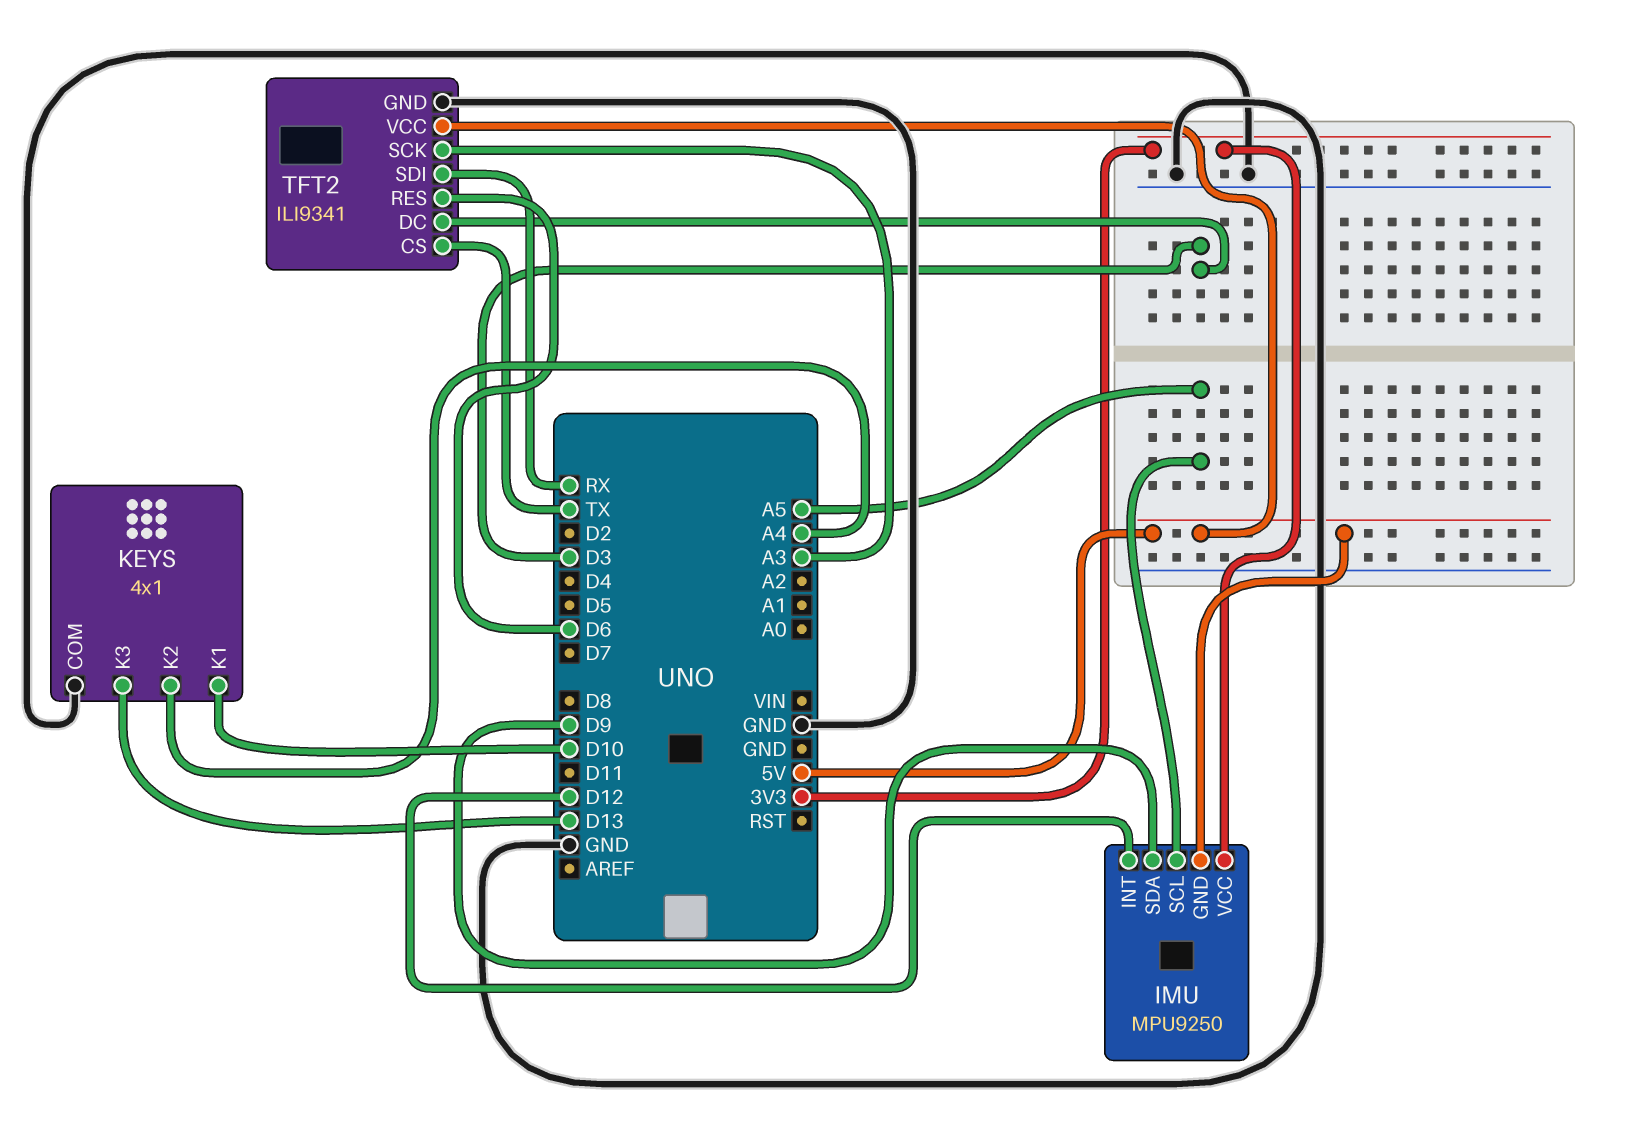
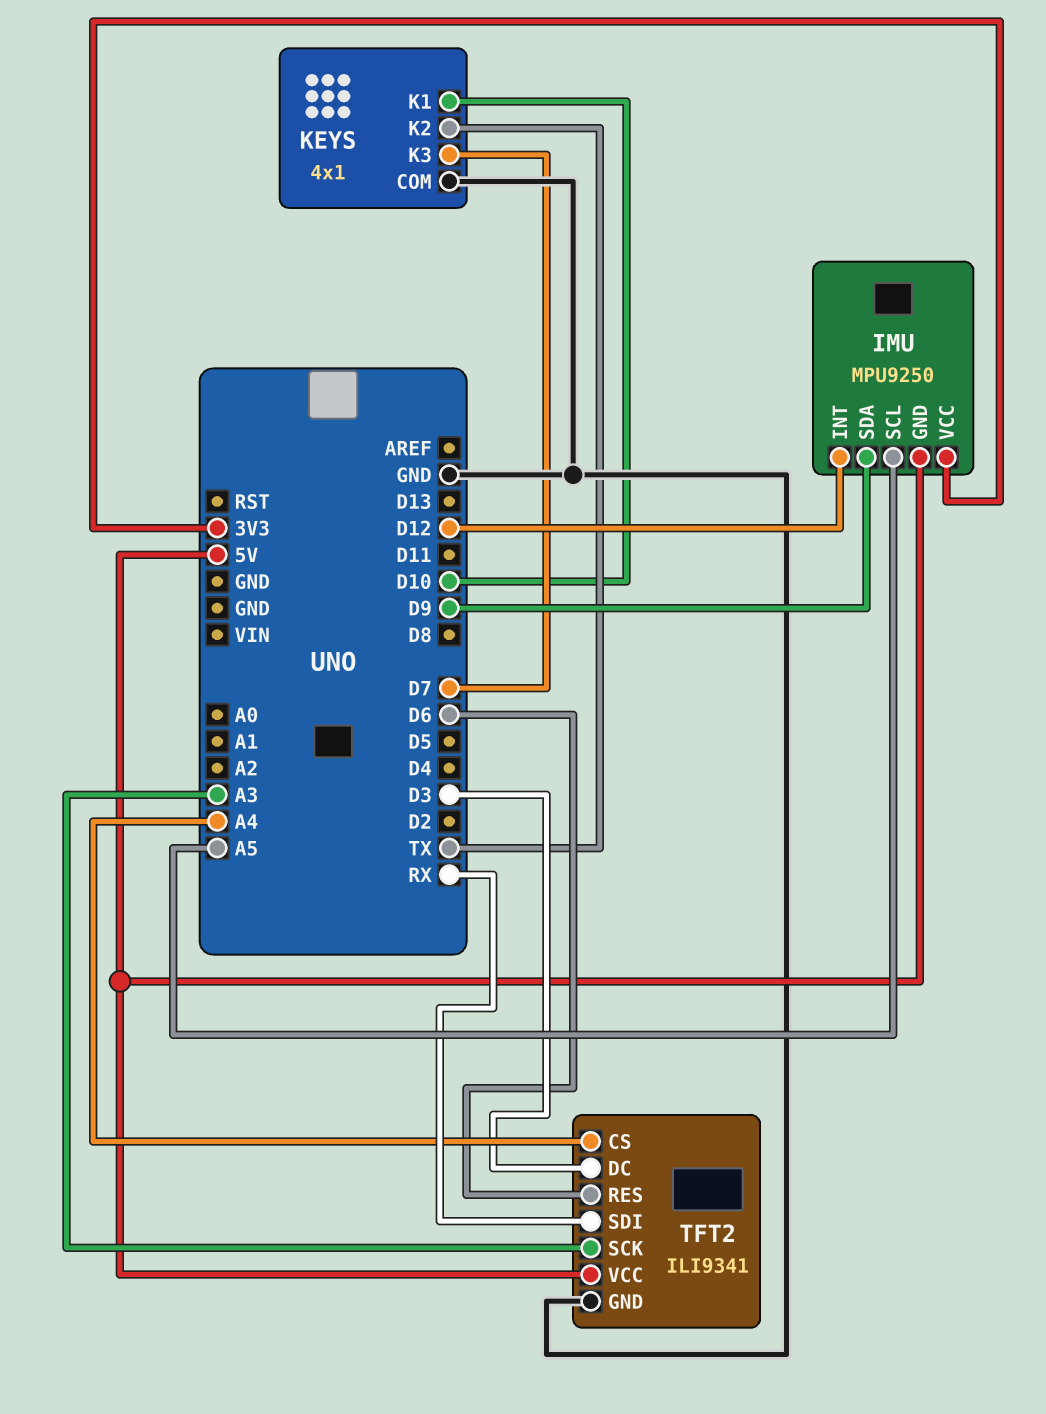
KEYS pin K2: A4 -> TX
KEYS pin K3: D13 -> D7
TFT2 pin CS: TX -> A4

